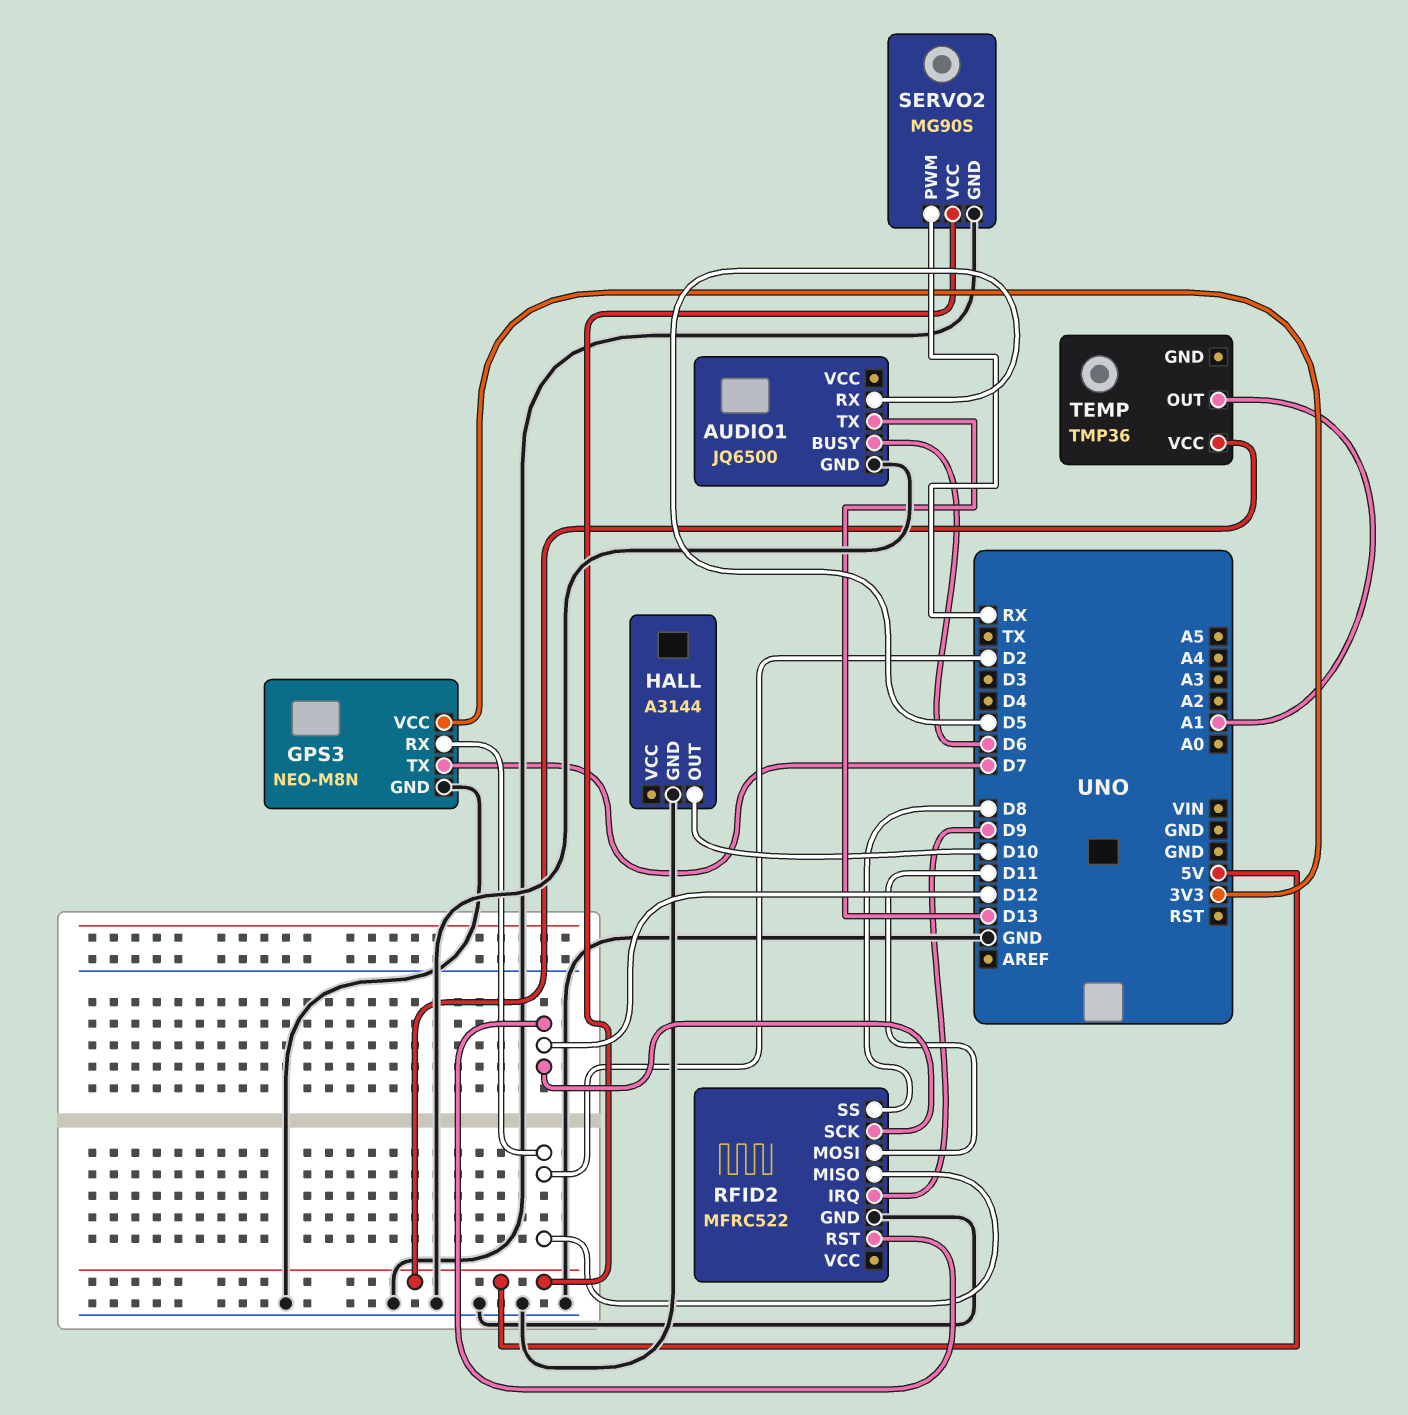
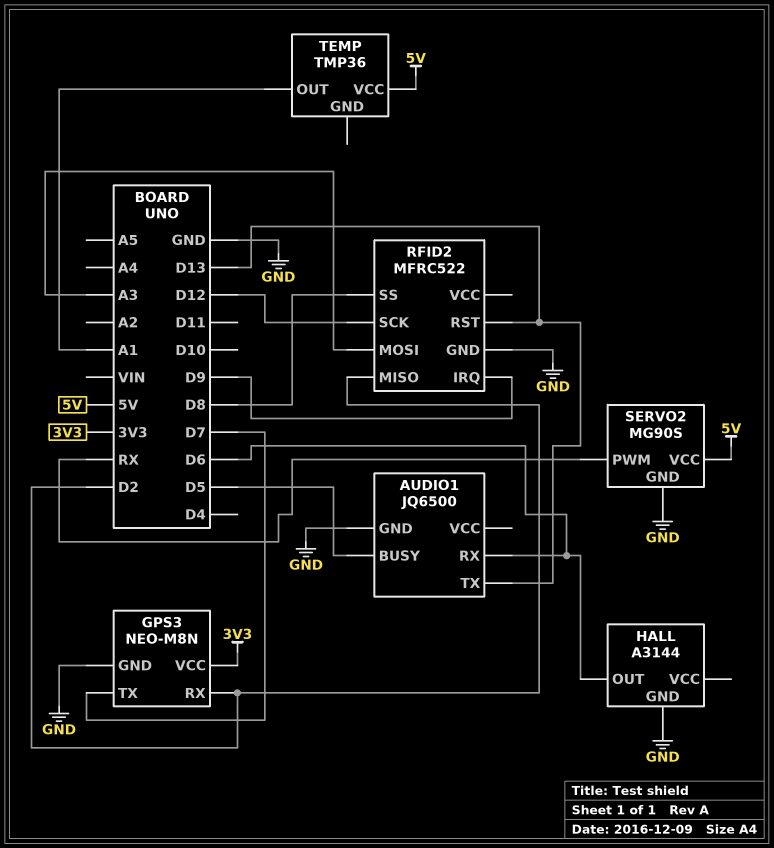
AUDIO1 pin BUSY: D6 -> D5
AUDIO1 pin RX: D5 -> D6
HALL pin OUT: D10 -> D6
RFID2 pin MOSI: D11 -> A3
RFID2 pin RST: D12 -> D13

